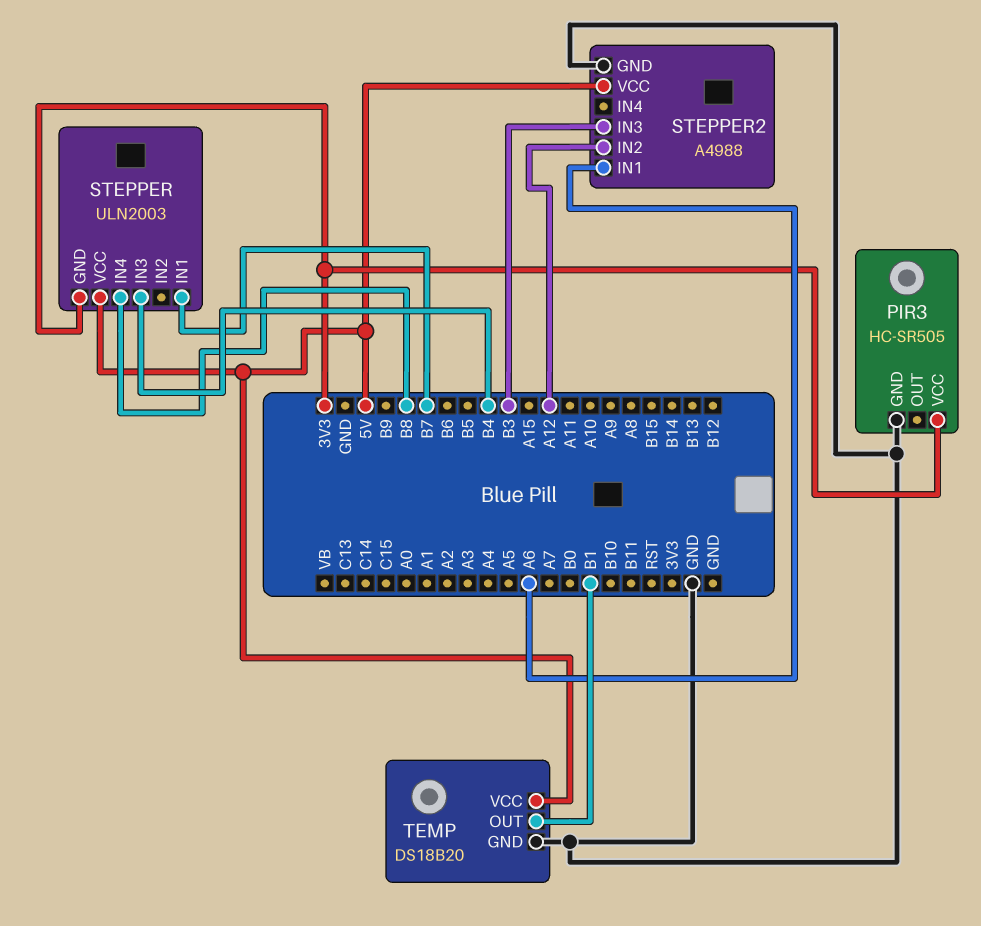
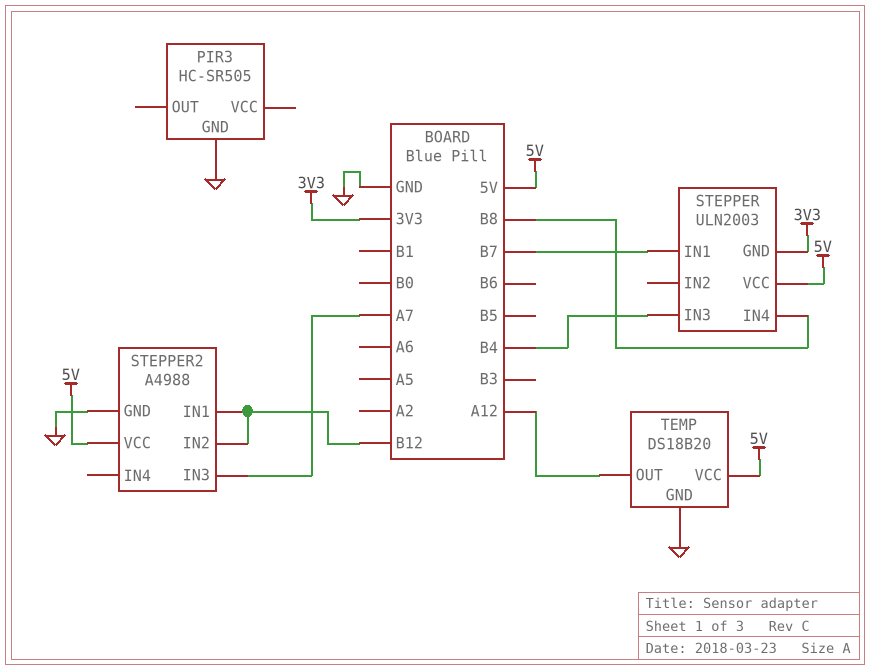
PIR3 pin VCC: 3V3 -> none
STEPPER2 pin IN1: A6 -> B12
STEPPER2 pin IN2: A12 -> B12
STEPPER2 pin IN3: B3 -> A7
TEMP pin OUT: B1 -> A12

